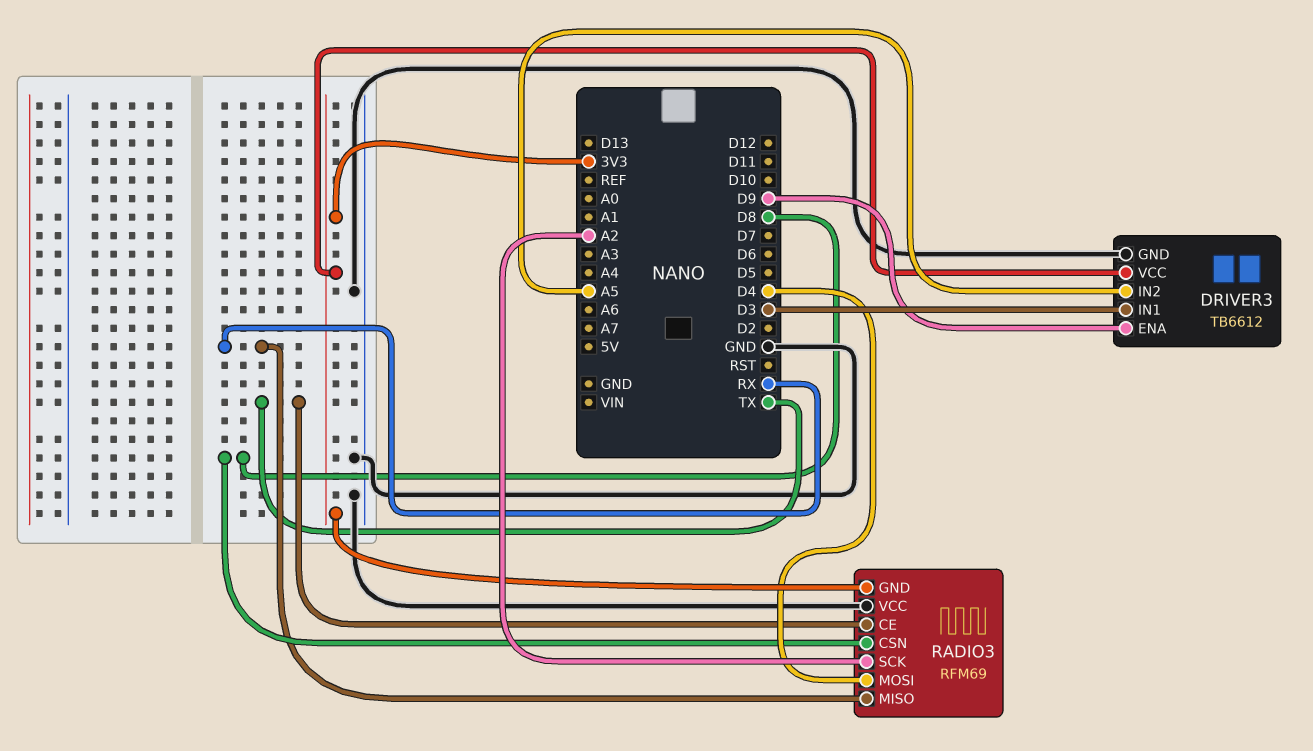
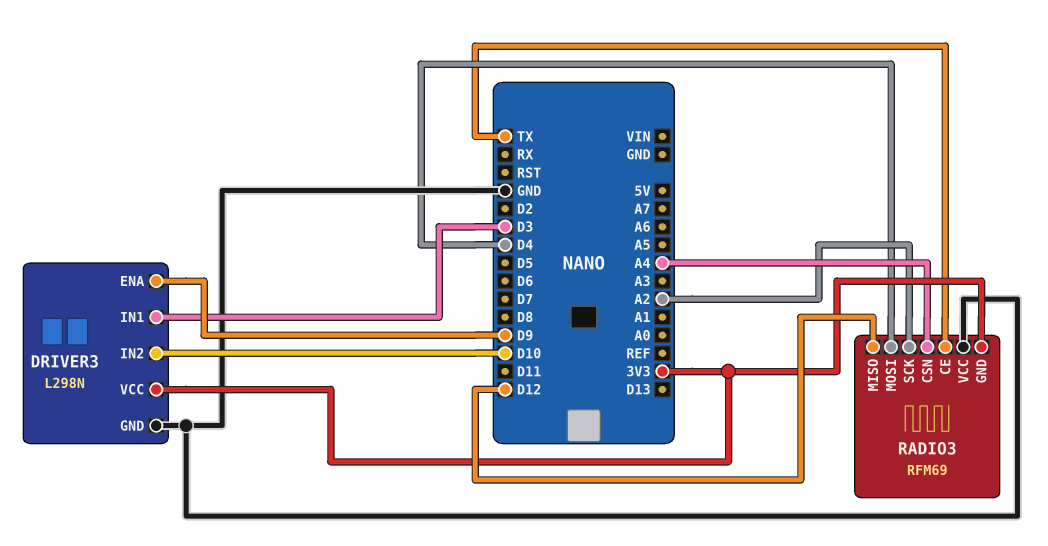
DRIVER3: TB6612 -> L298N
DRIVER3 pin IN2: A5 -> D10
RADIO3 pin CSN: D8 -> A4
RADIO3 pin MISO: RX -> D12

